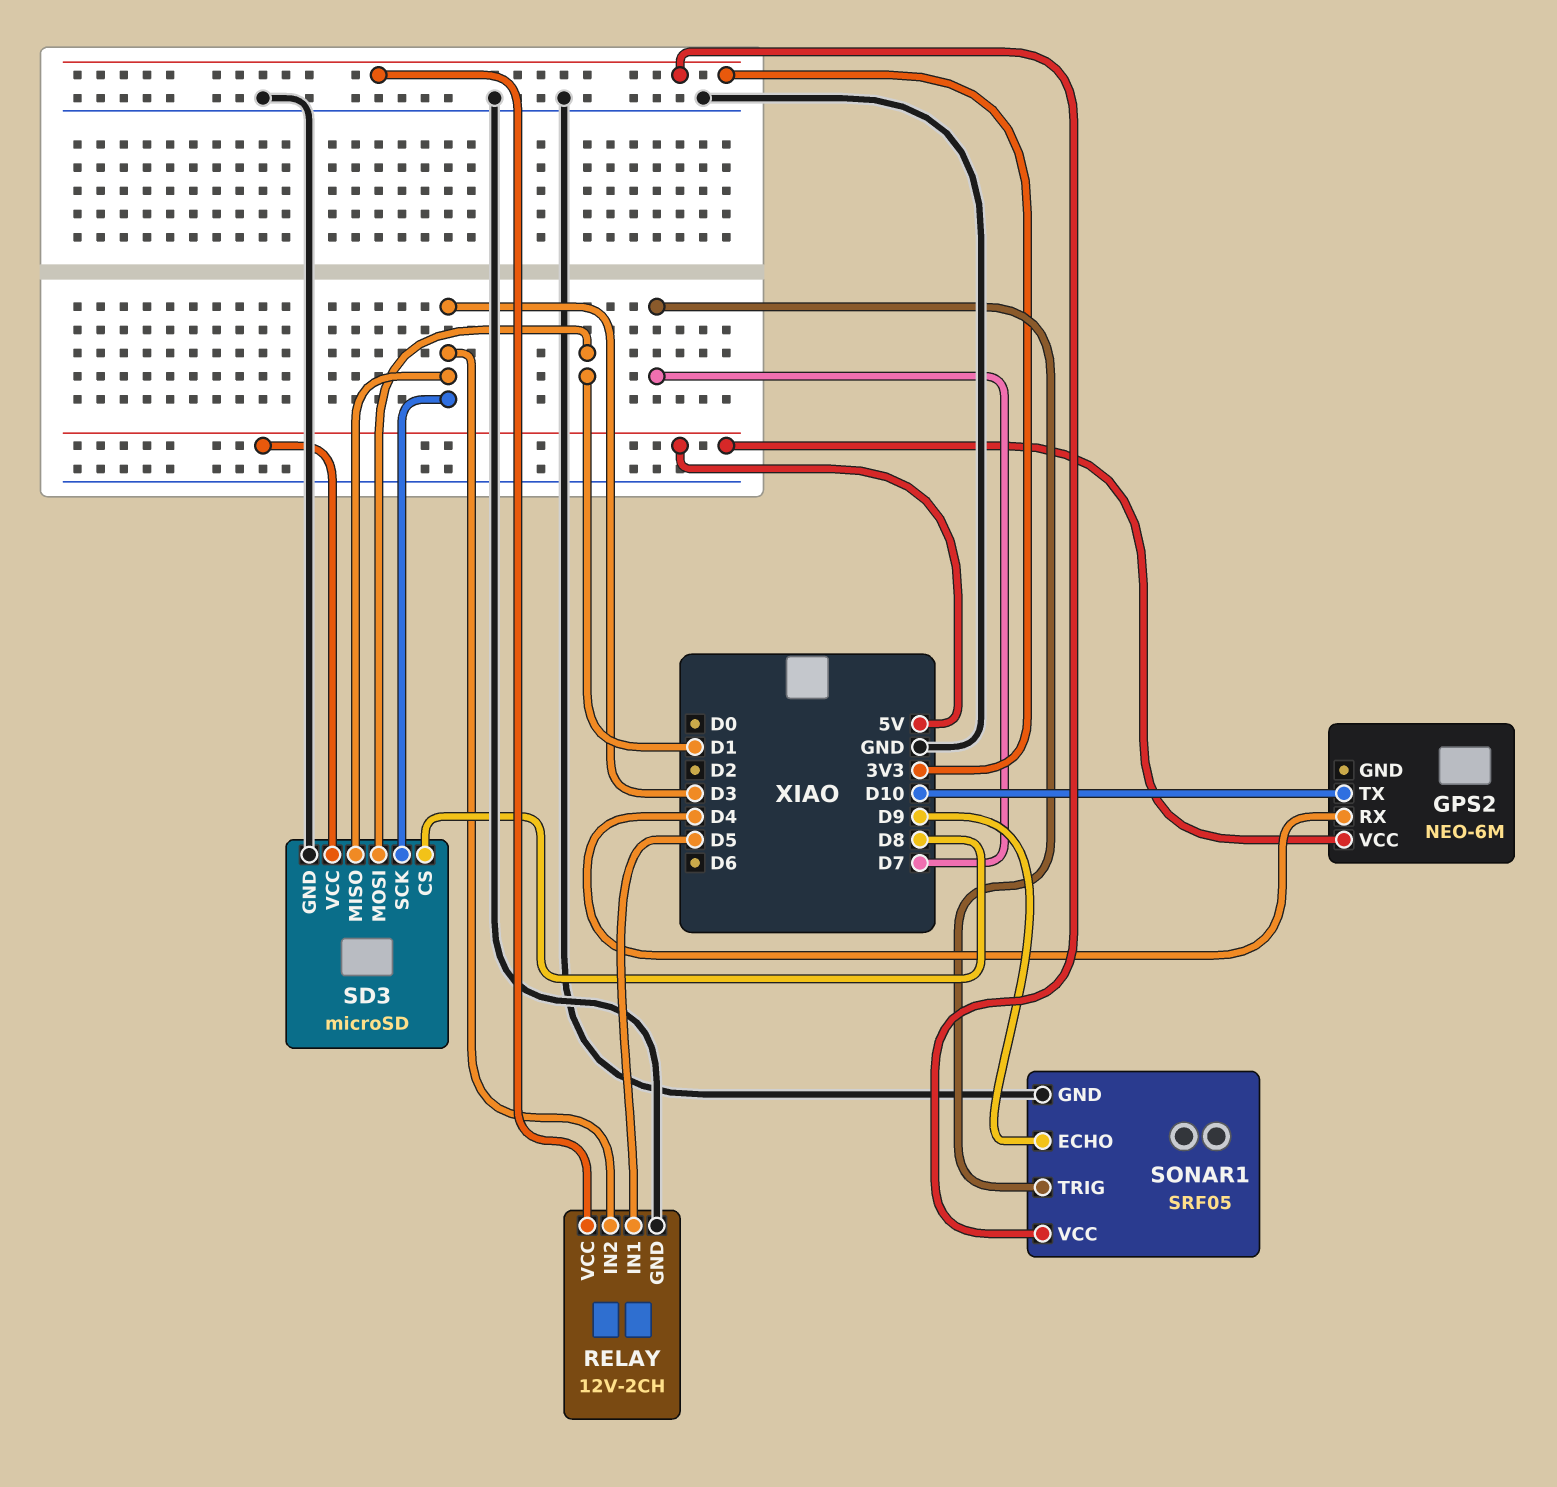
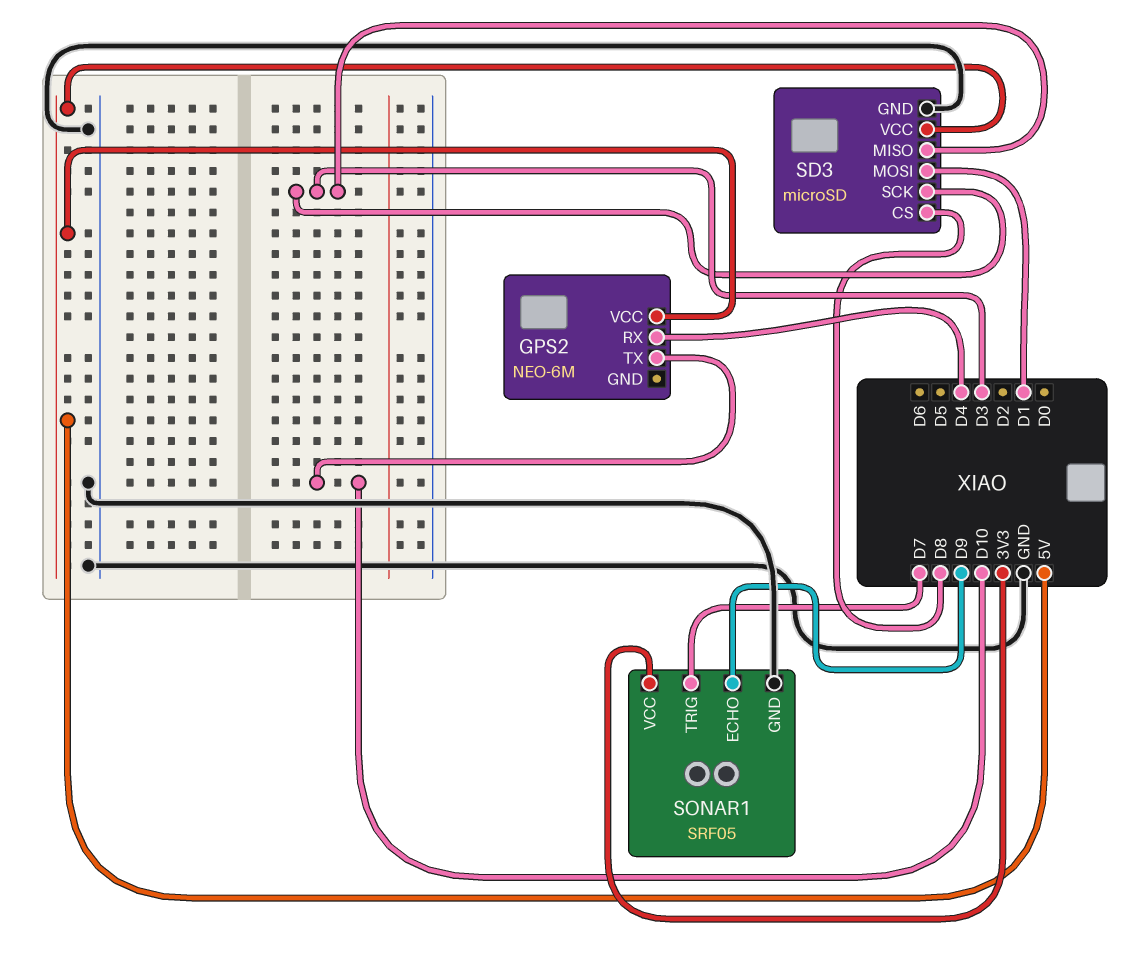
RELAY: 12V-2CH -> none
RELAY pin GND: GND -> none
RELAY pin IN1: D5 -> none
RELAY pin IN2: D3 -> none
RELAY pin VCC: 3V3 -> none

